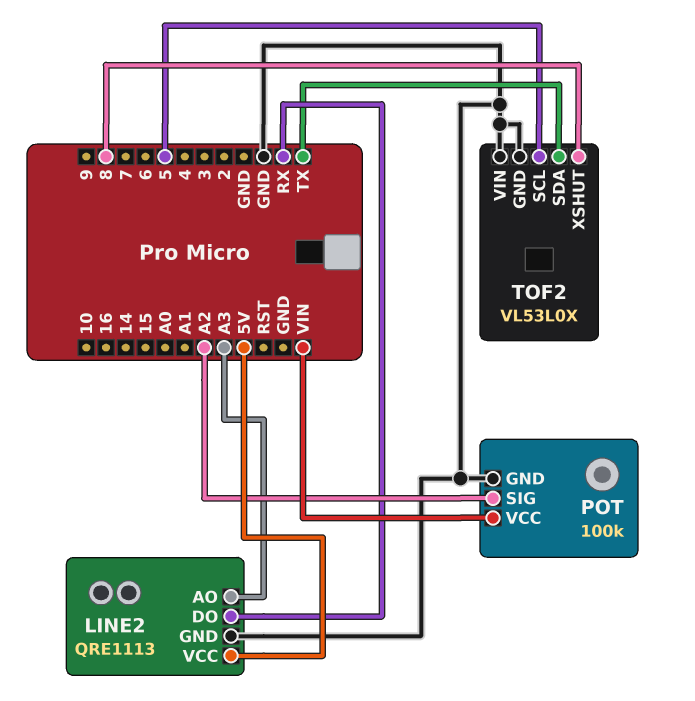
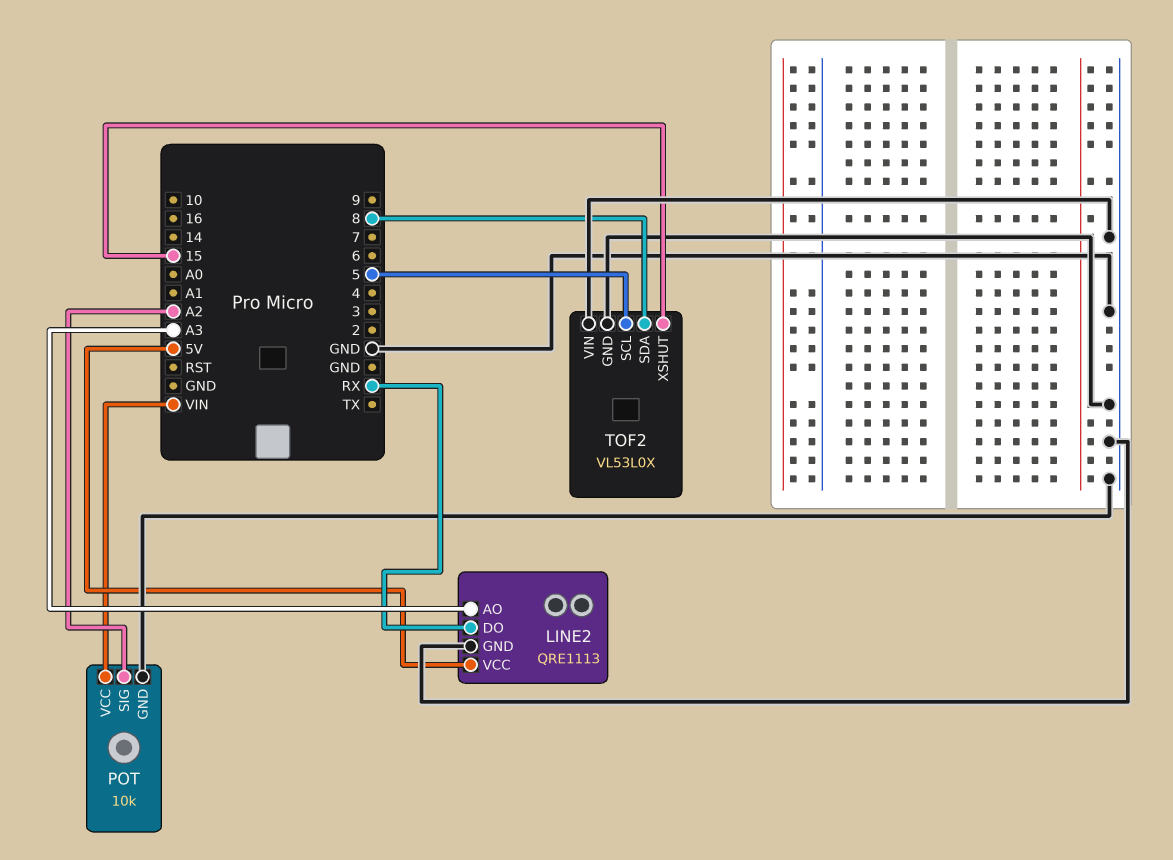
POT: 100k -> 10k
TOF2 pin SDA: TX -> 8
TOF2 pin XSHUT: 8 -> 15

